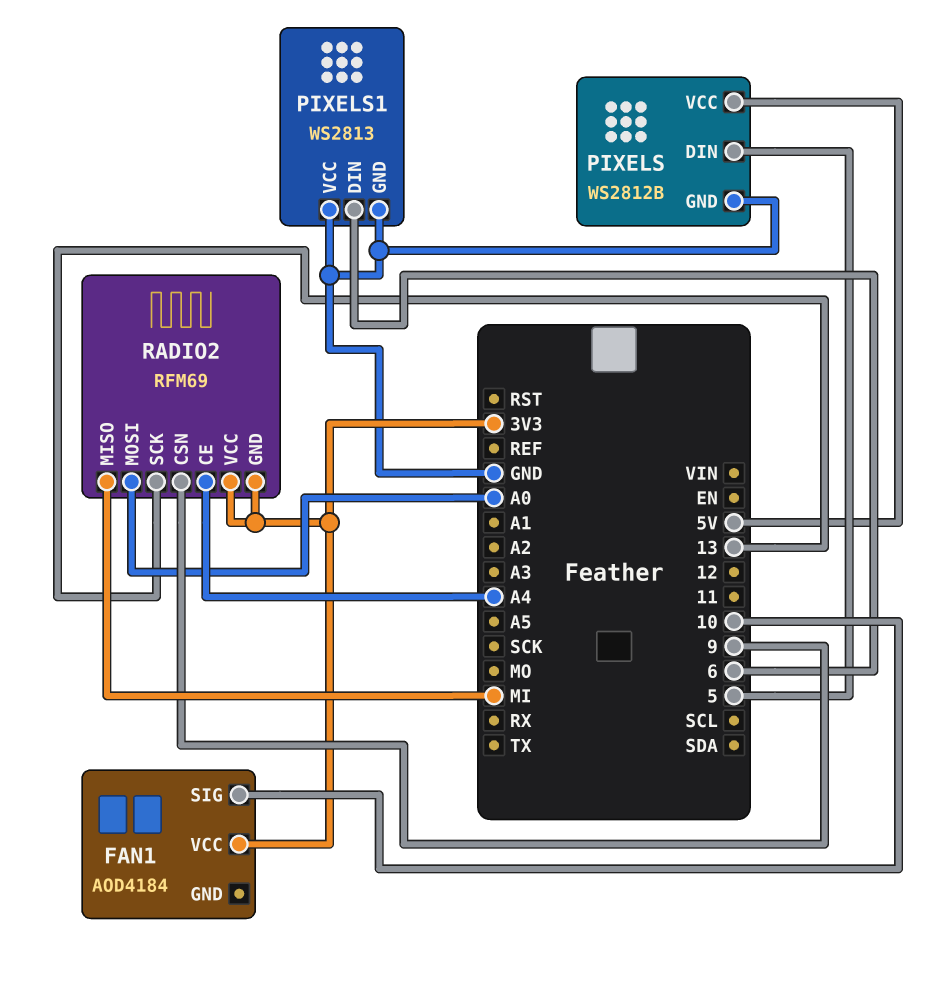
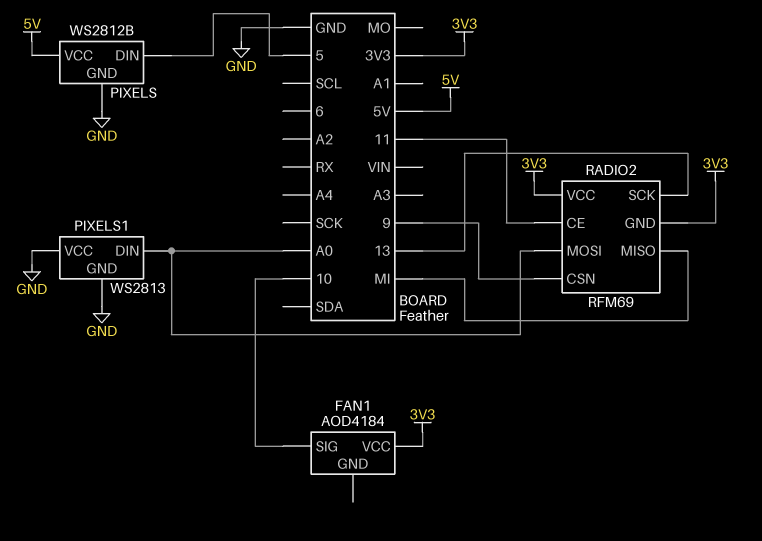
PIXELS1 pin DIN: 6 -> A0
RADIO2 pin CE: A4 -> 11

